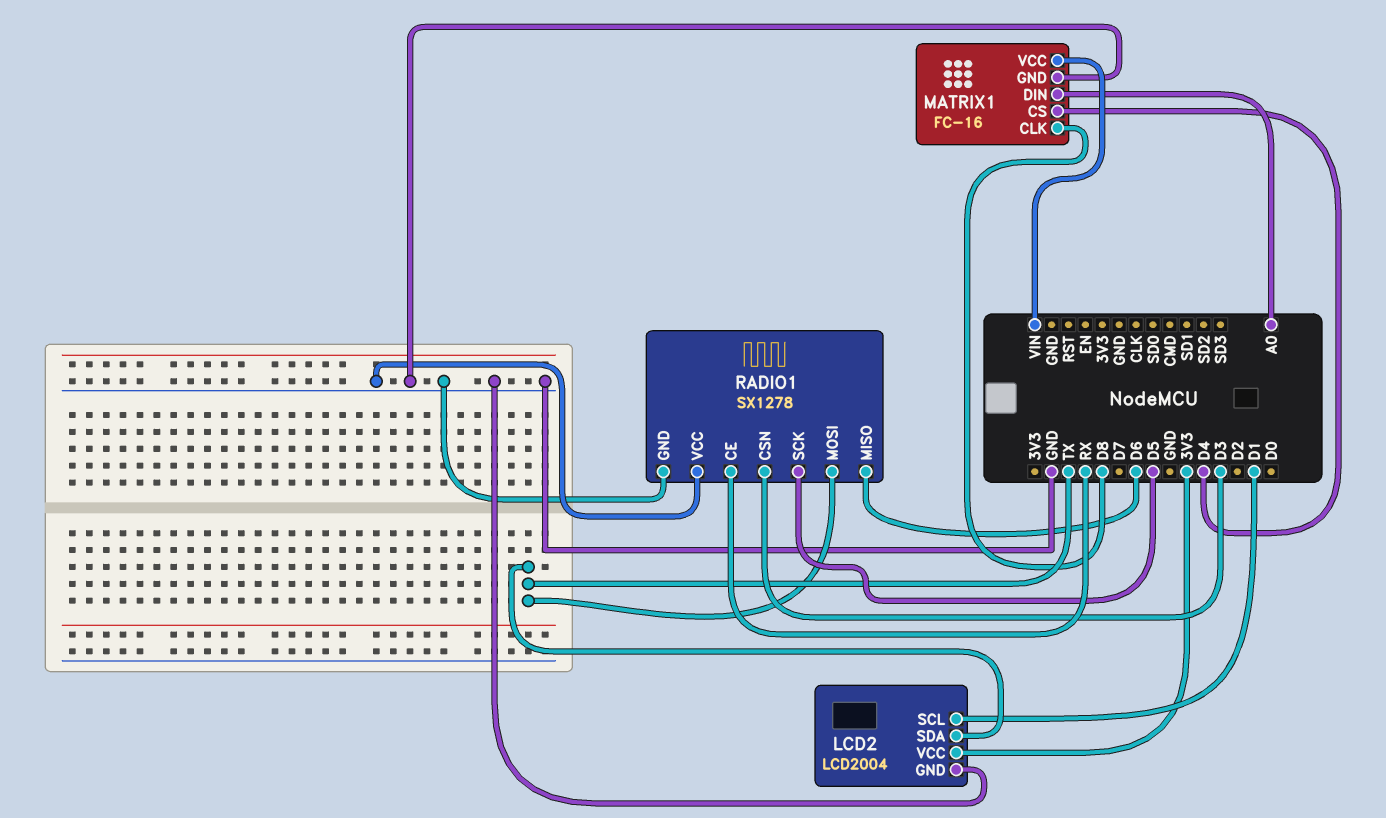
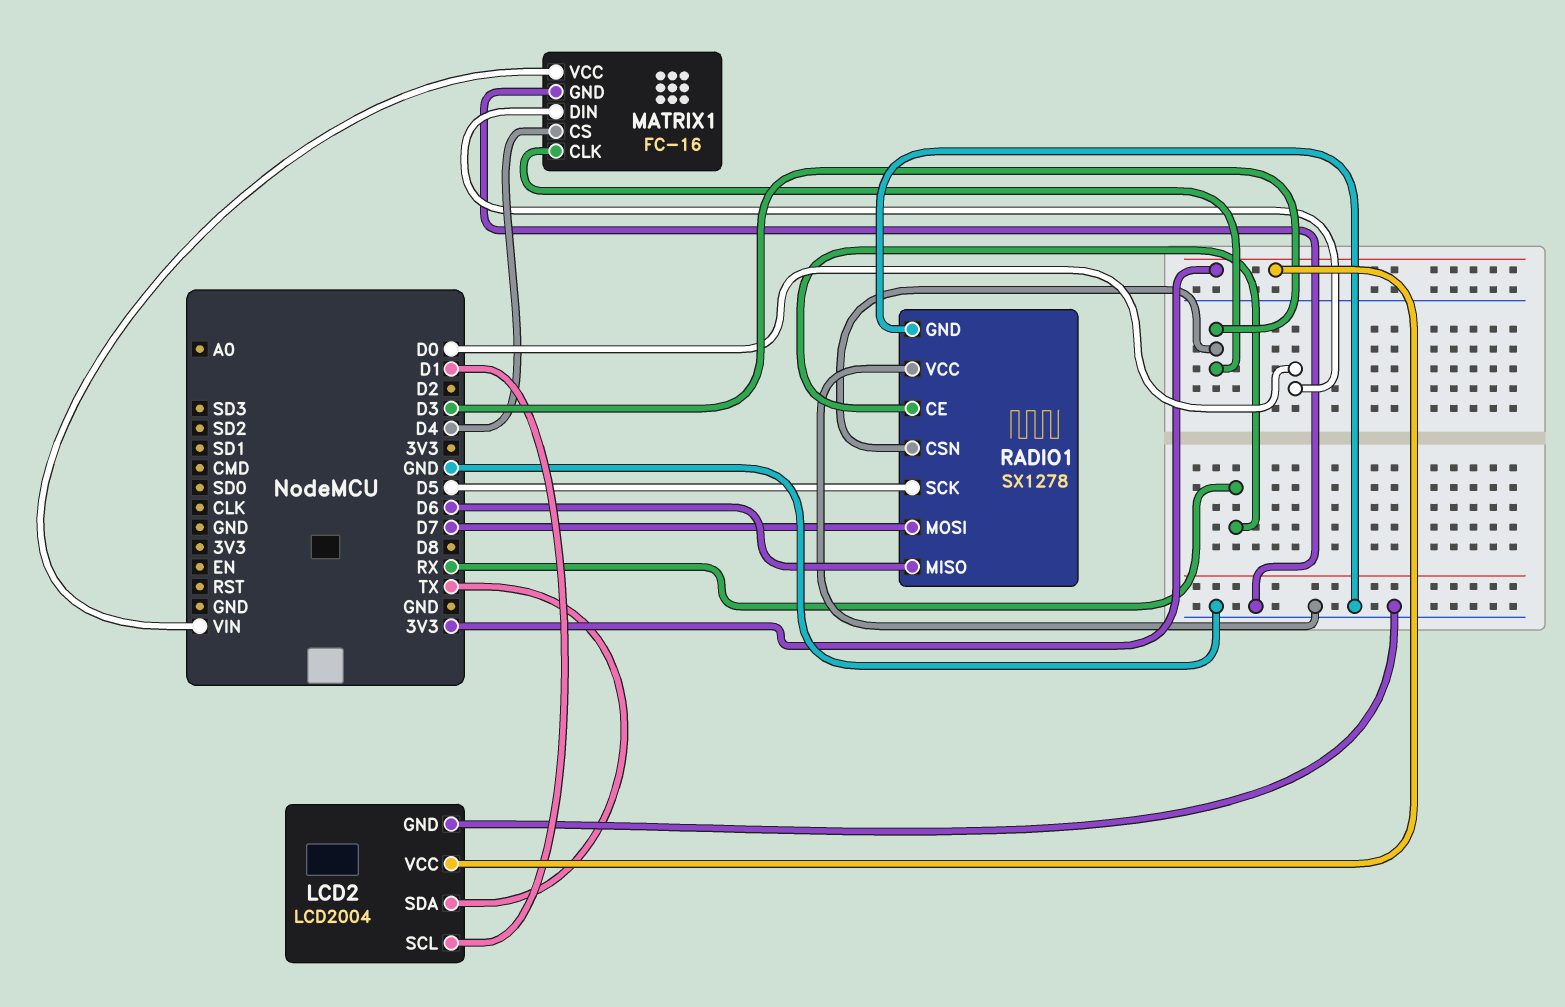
MATRIX1 pin CLK: D8 -> D3
MATRIX1 pin DIN: A0 -> D0
RADIO1 pin MOSI: TX -> D7

